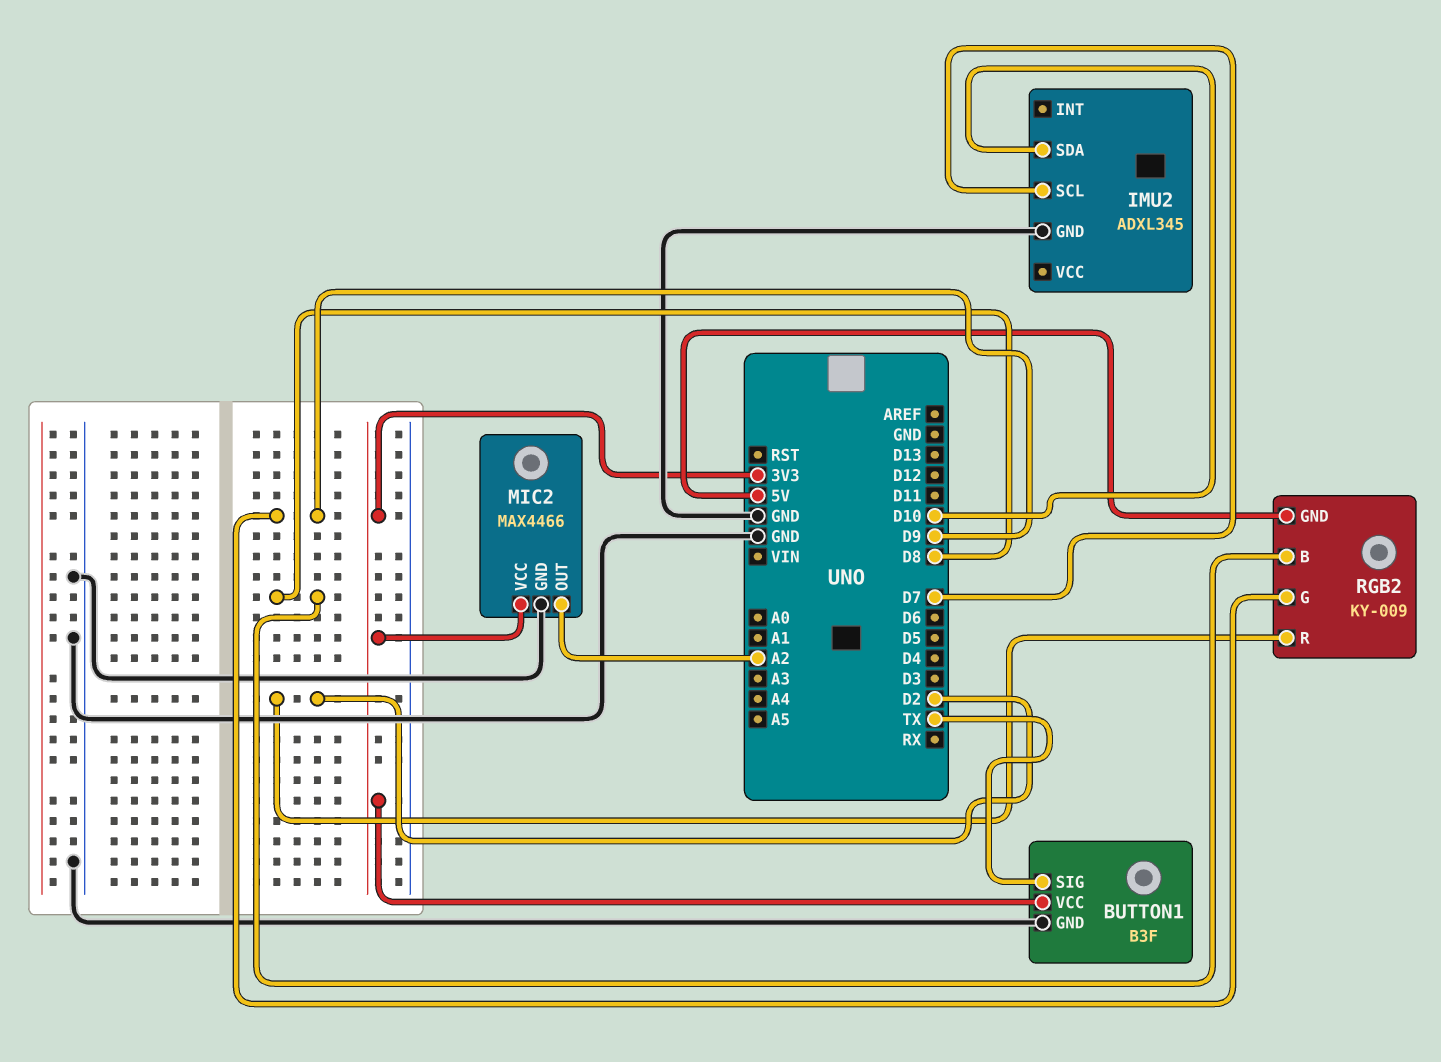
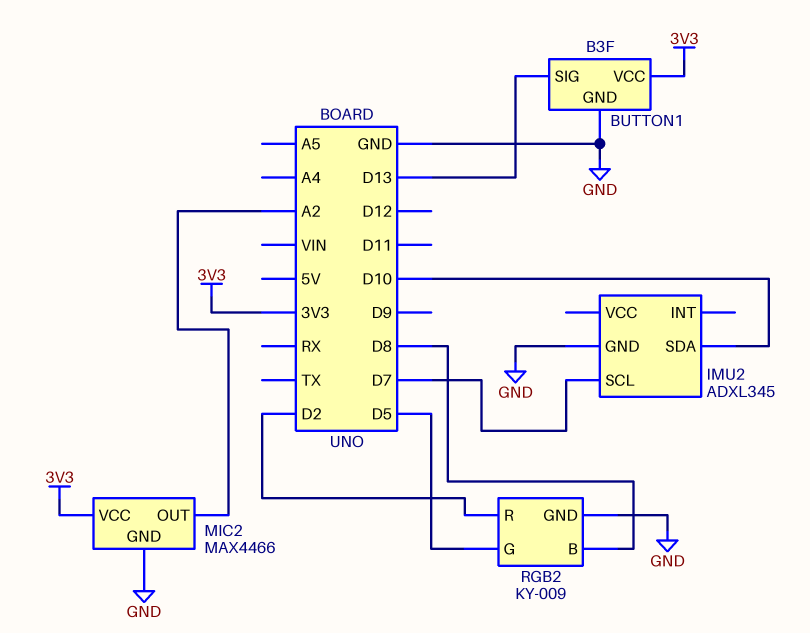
BUTTON1 pin SIG: TX -> D13
RGB2 pin G: D9 -> D5
RGB2 pin GND: 5V -> GND

